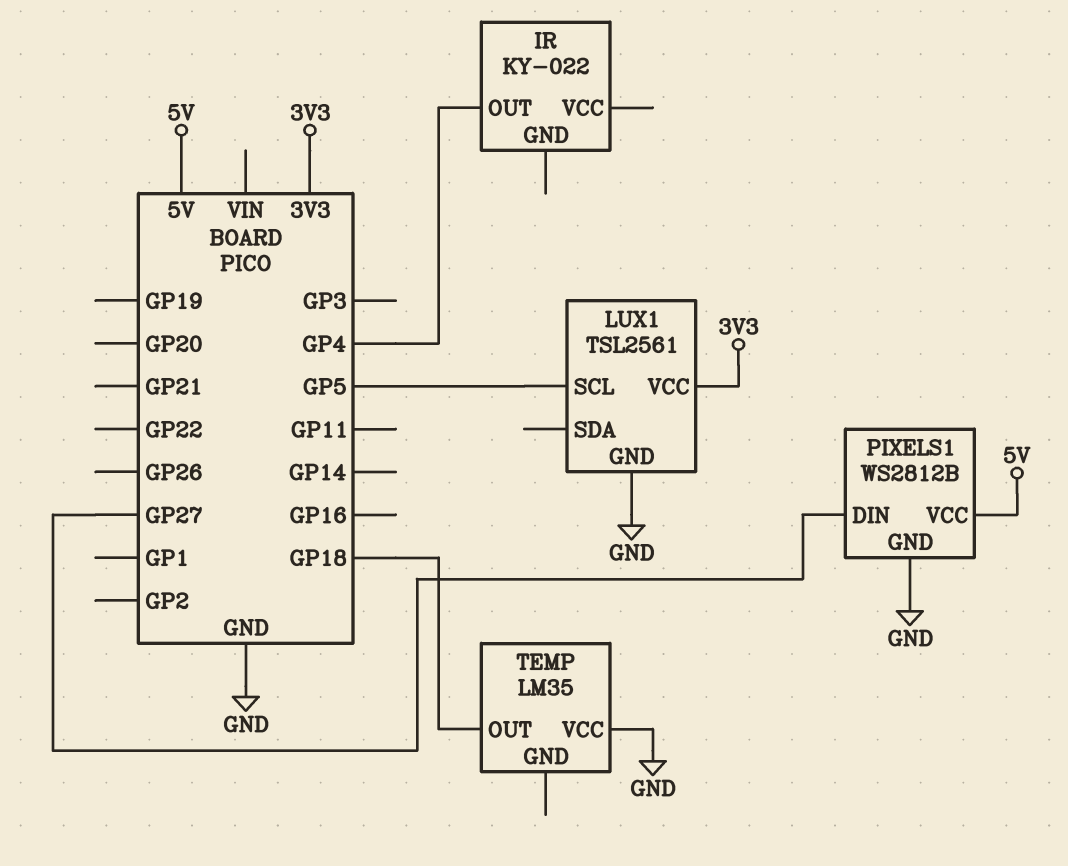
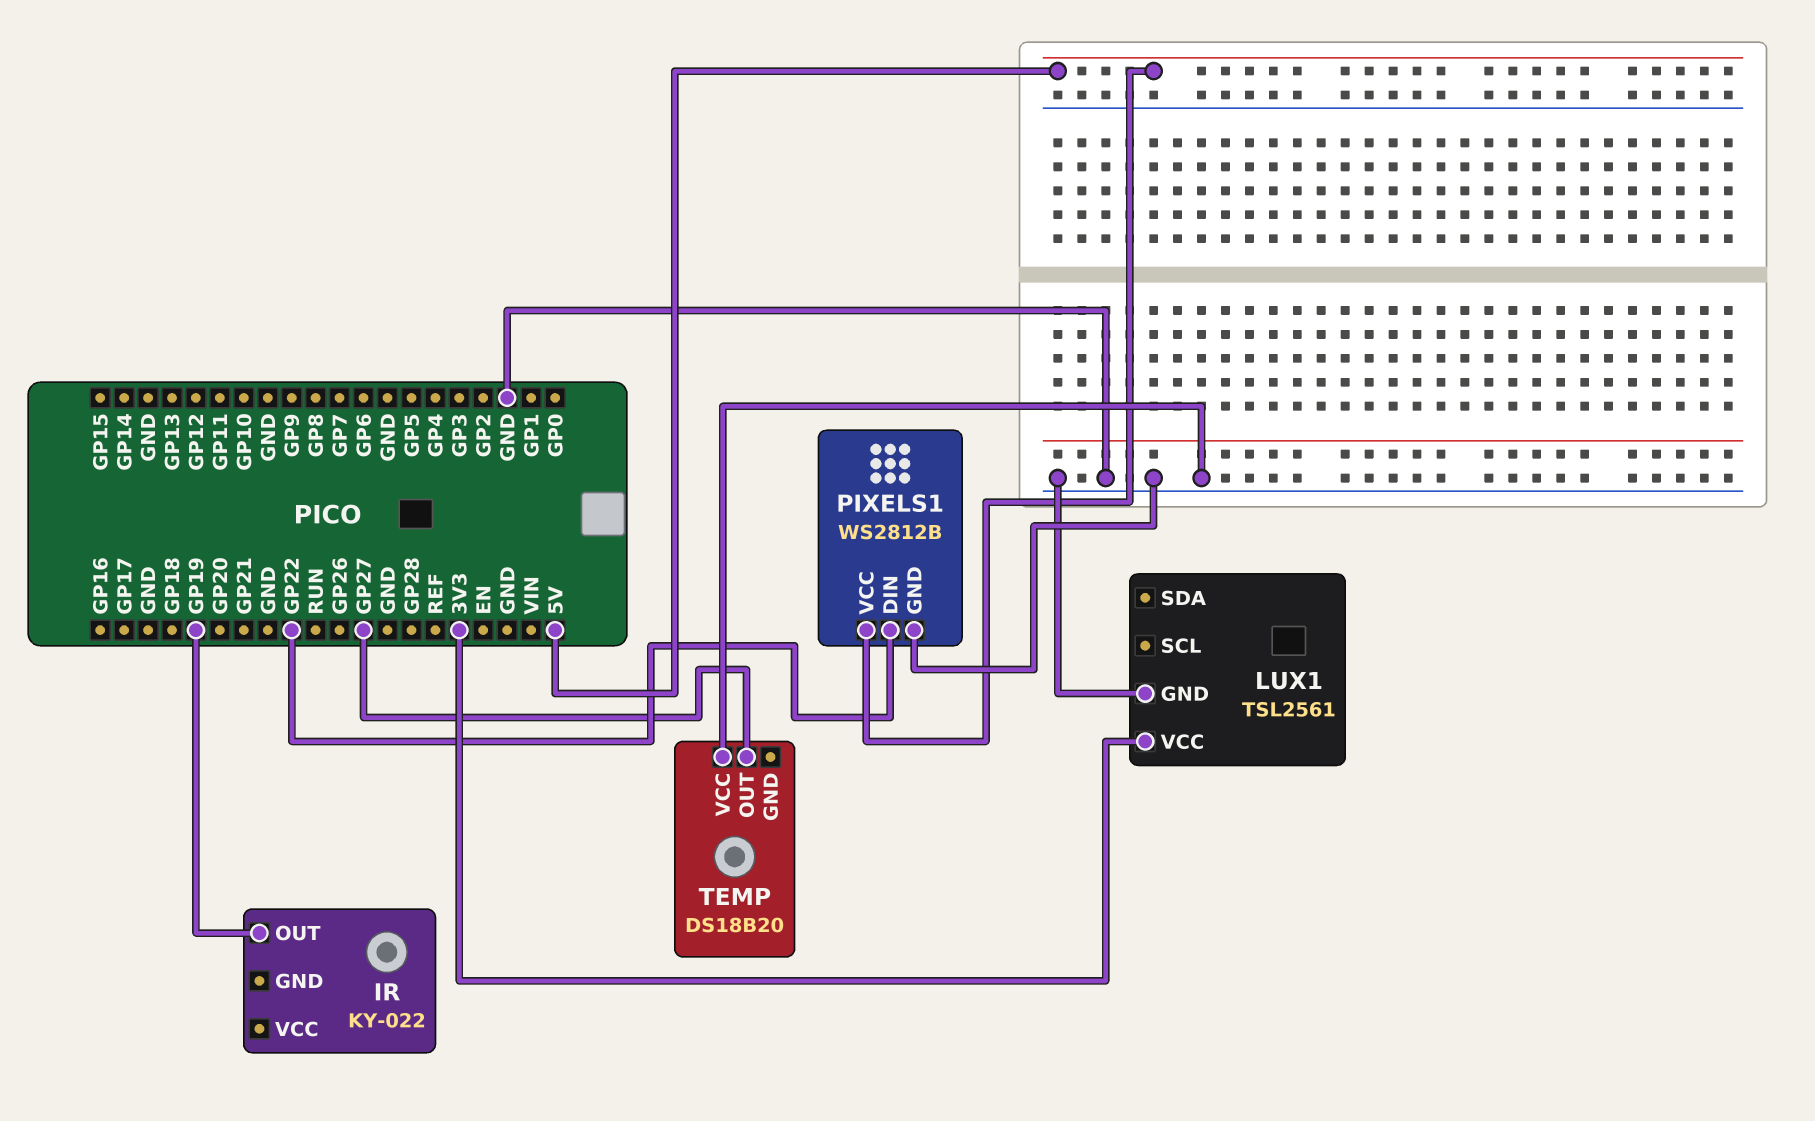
IR pin OUT: GP4 -> GP19
LUX1 pin SCL: GP5 -> none
PIXELS1 pin DIN: GP27 -> GP22
TEMP: LM35 -> DS18B20
TEMP pin OUT: GP18 -> GP27

